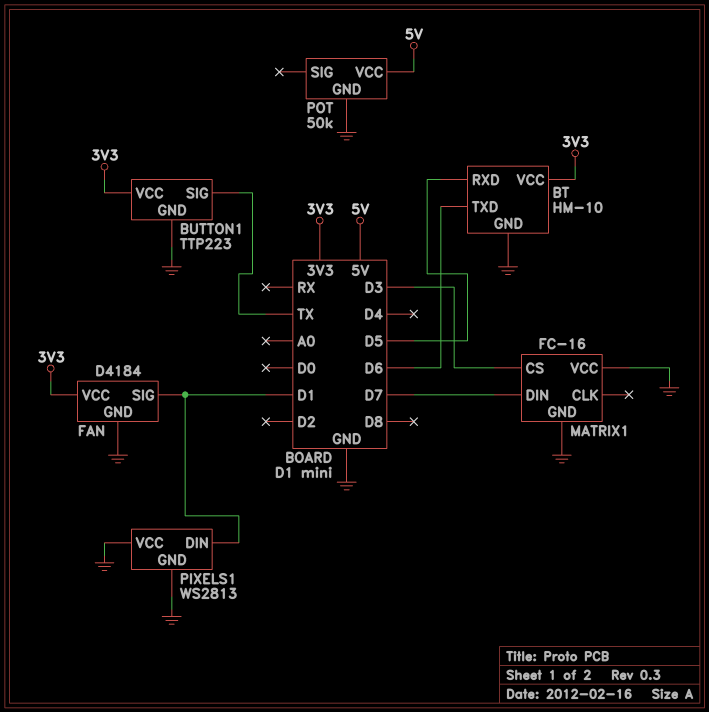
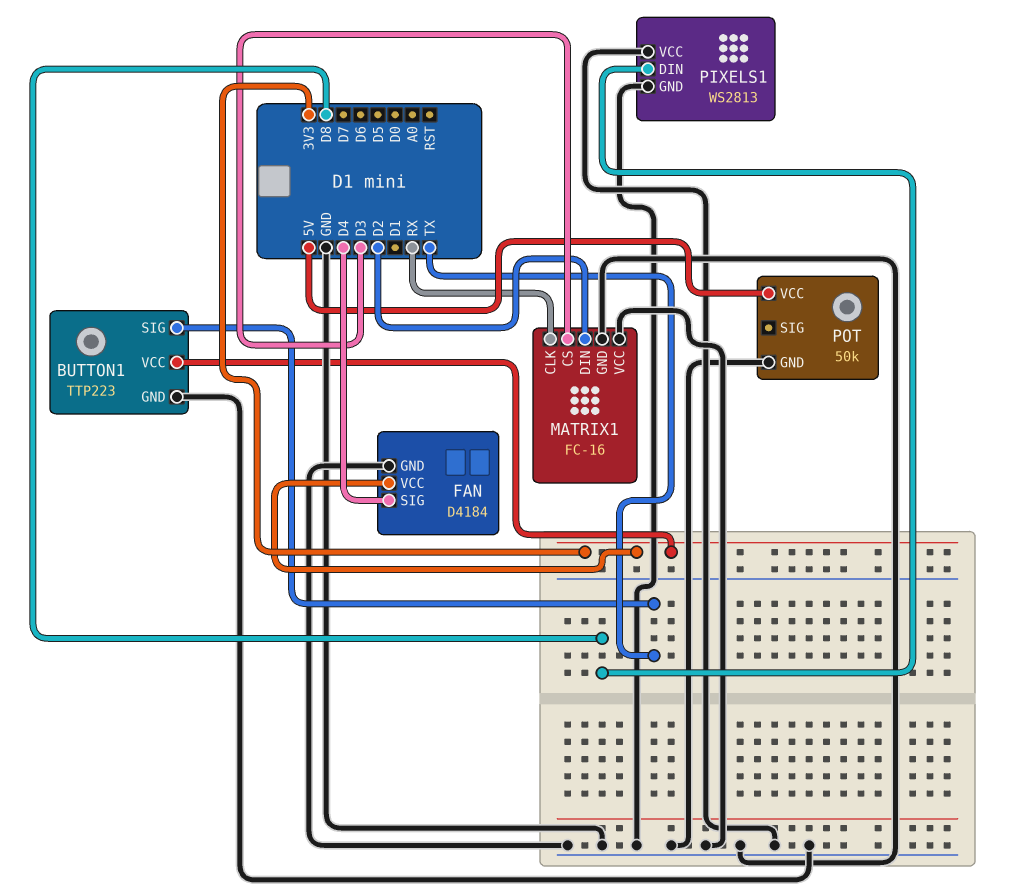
BT: HM-10 -> none
BT pin GND: GND -> none
BT pin RXD: D5 -> none
BT pin TXD: D6 -> none
BT pin VCC: 3V3 -> none
FAN pin SIG: D1 -> D4
MATRIX1 pin CLK: none -> RX
MATRIX1 pin DIN: D7 -> D2
PIXELS1 pin DIN: D1 -> D8

